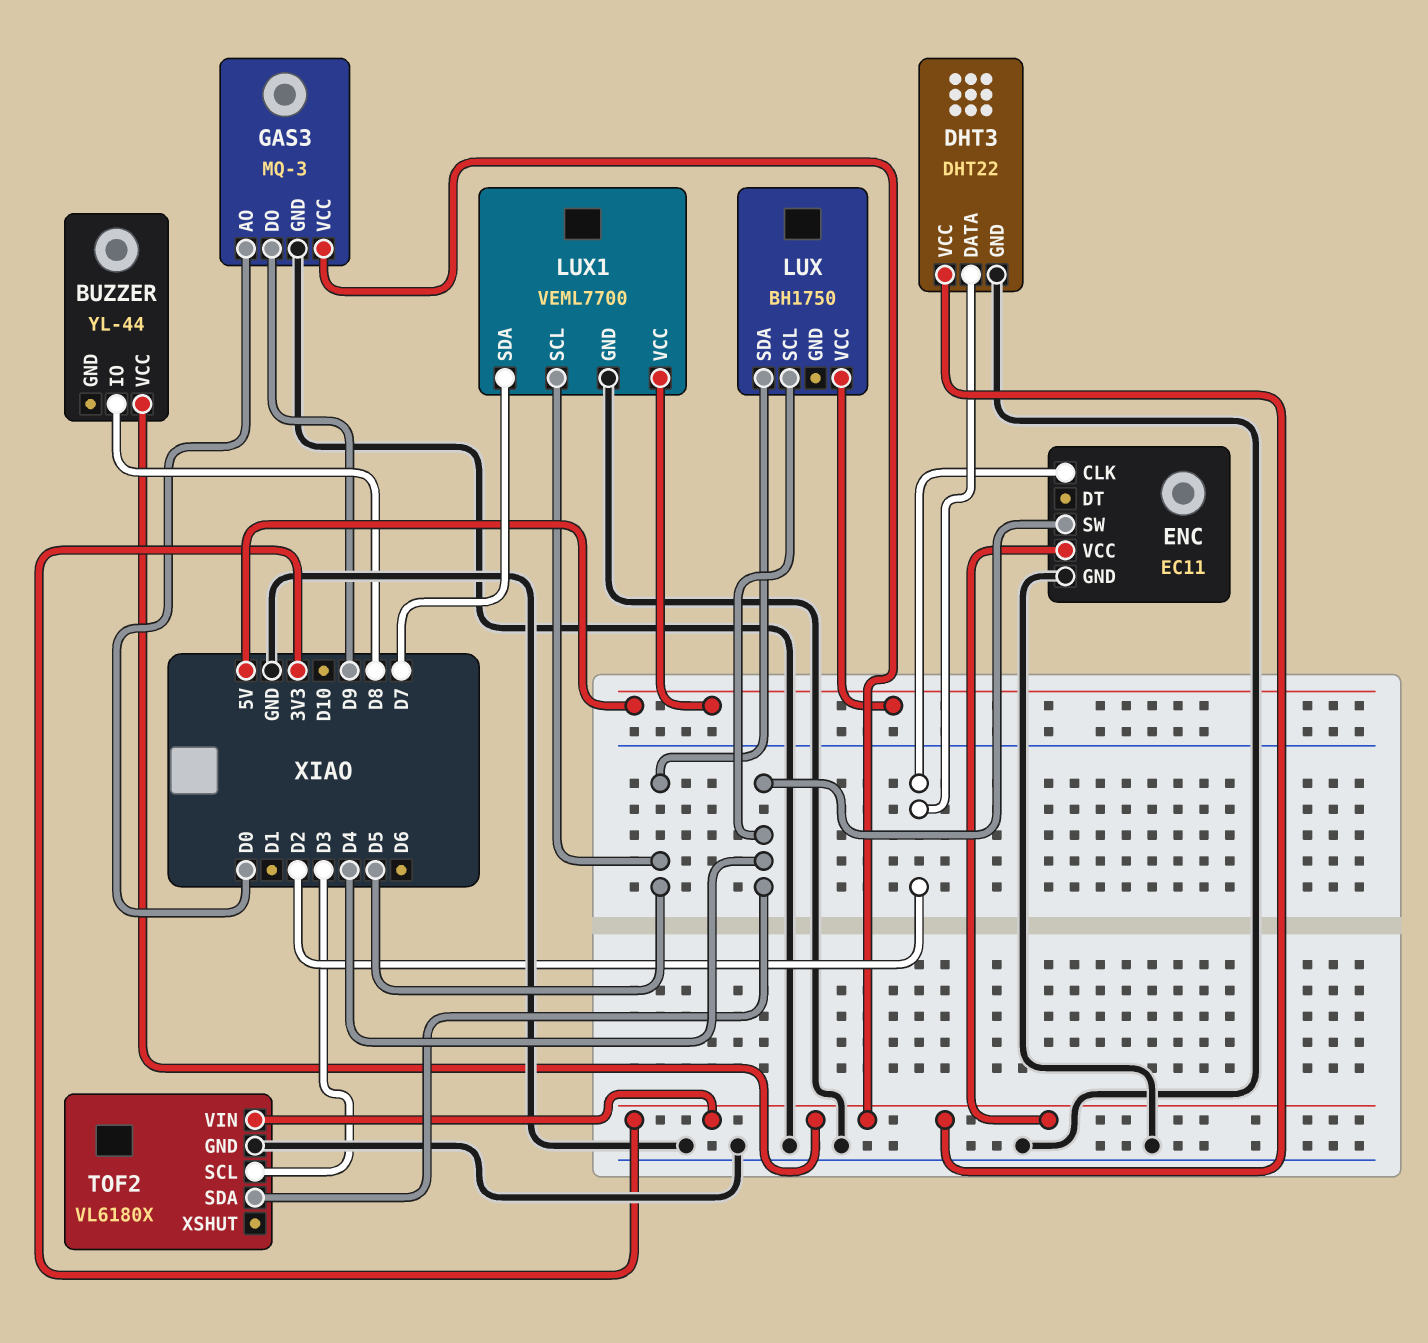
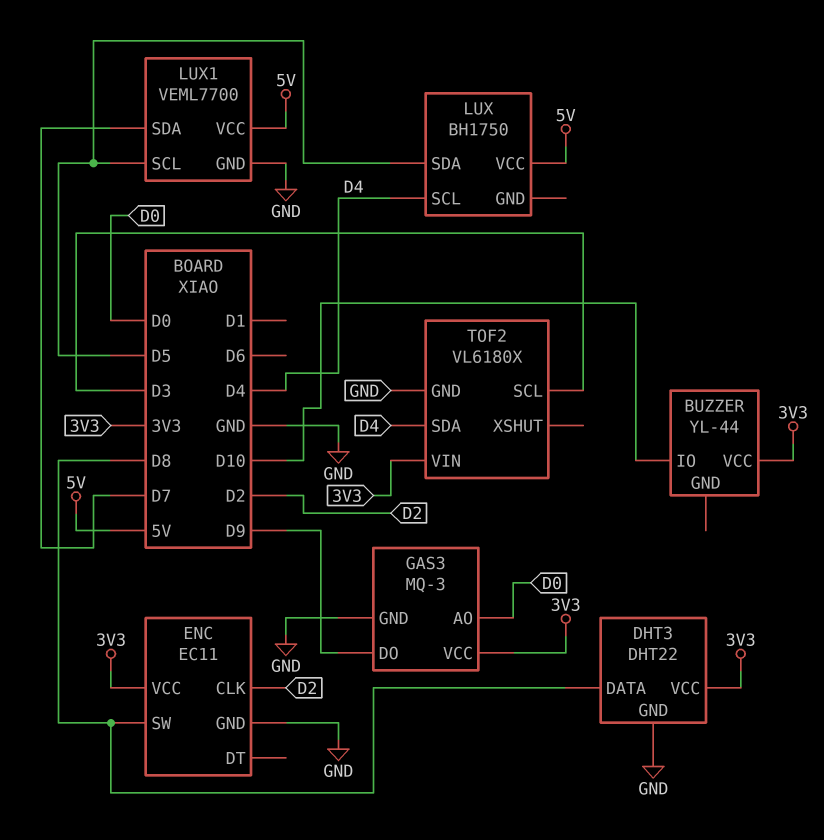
BUZZER pin IO: D8 -> D10
DHT3 pin DATA: D2 -> D8
ENC pin SW: D4 -> D8

